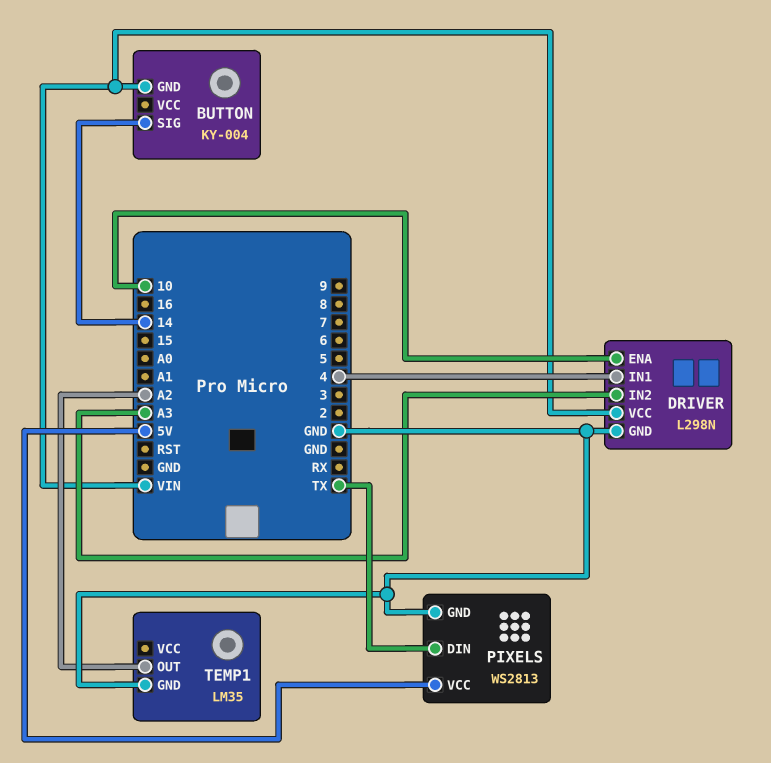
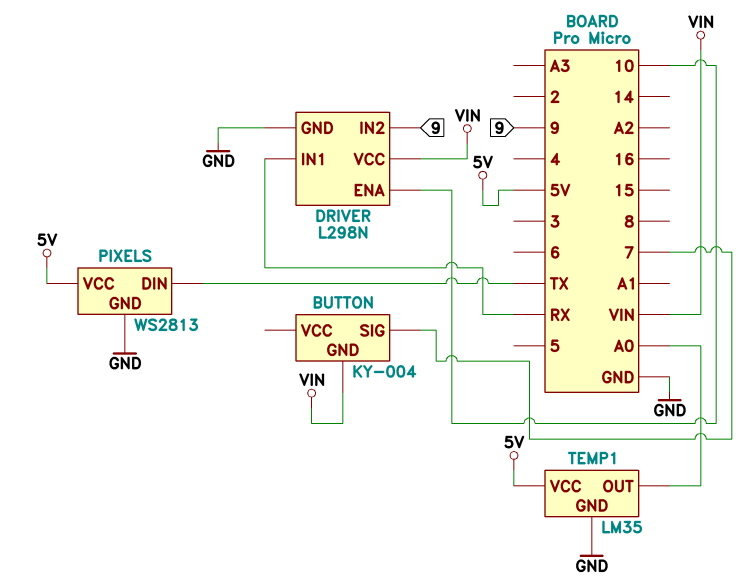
BUTTON pin SIG: 14 -> 7
DRIVER pin IN1: 4 -> RX
DRIVER pin IN2: A3 -> 9
TEMP1 pin OUT: A2 -> A0
TEMP1 pin VCC: none -> 5V

